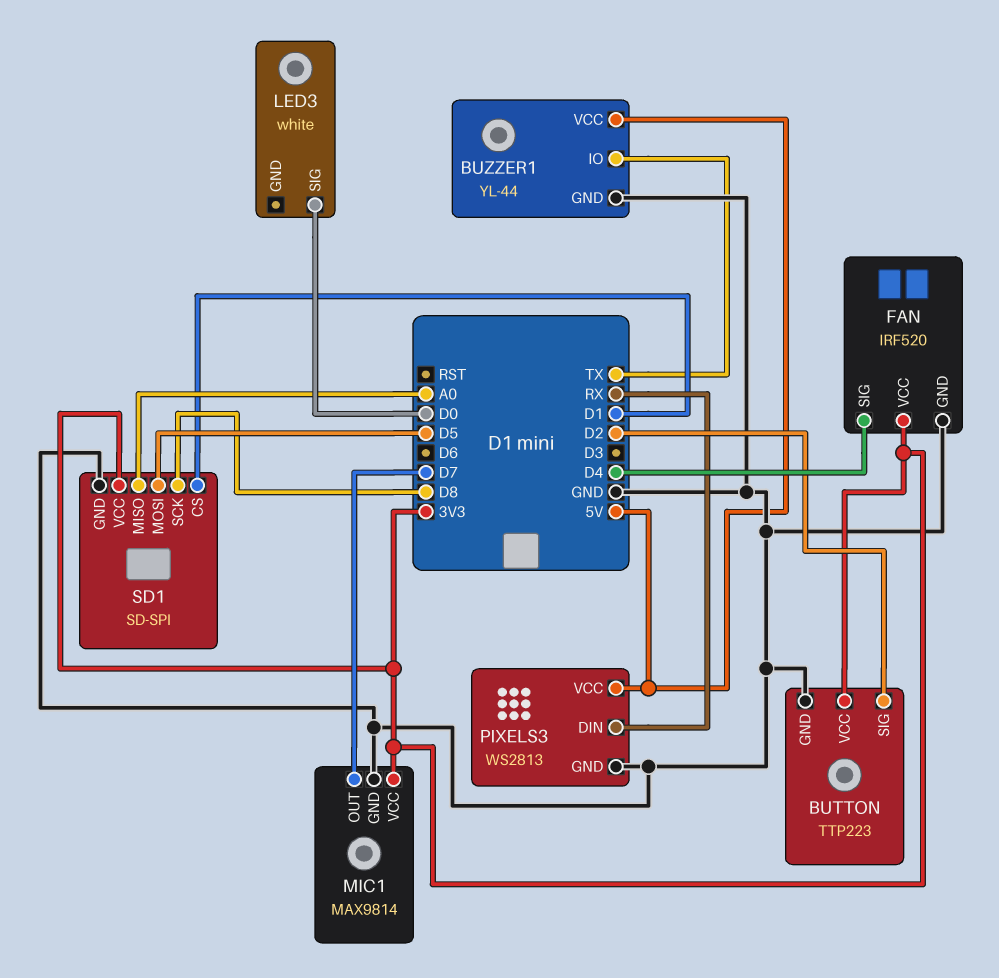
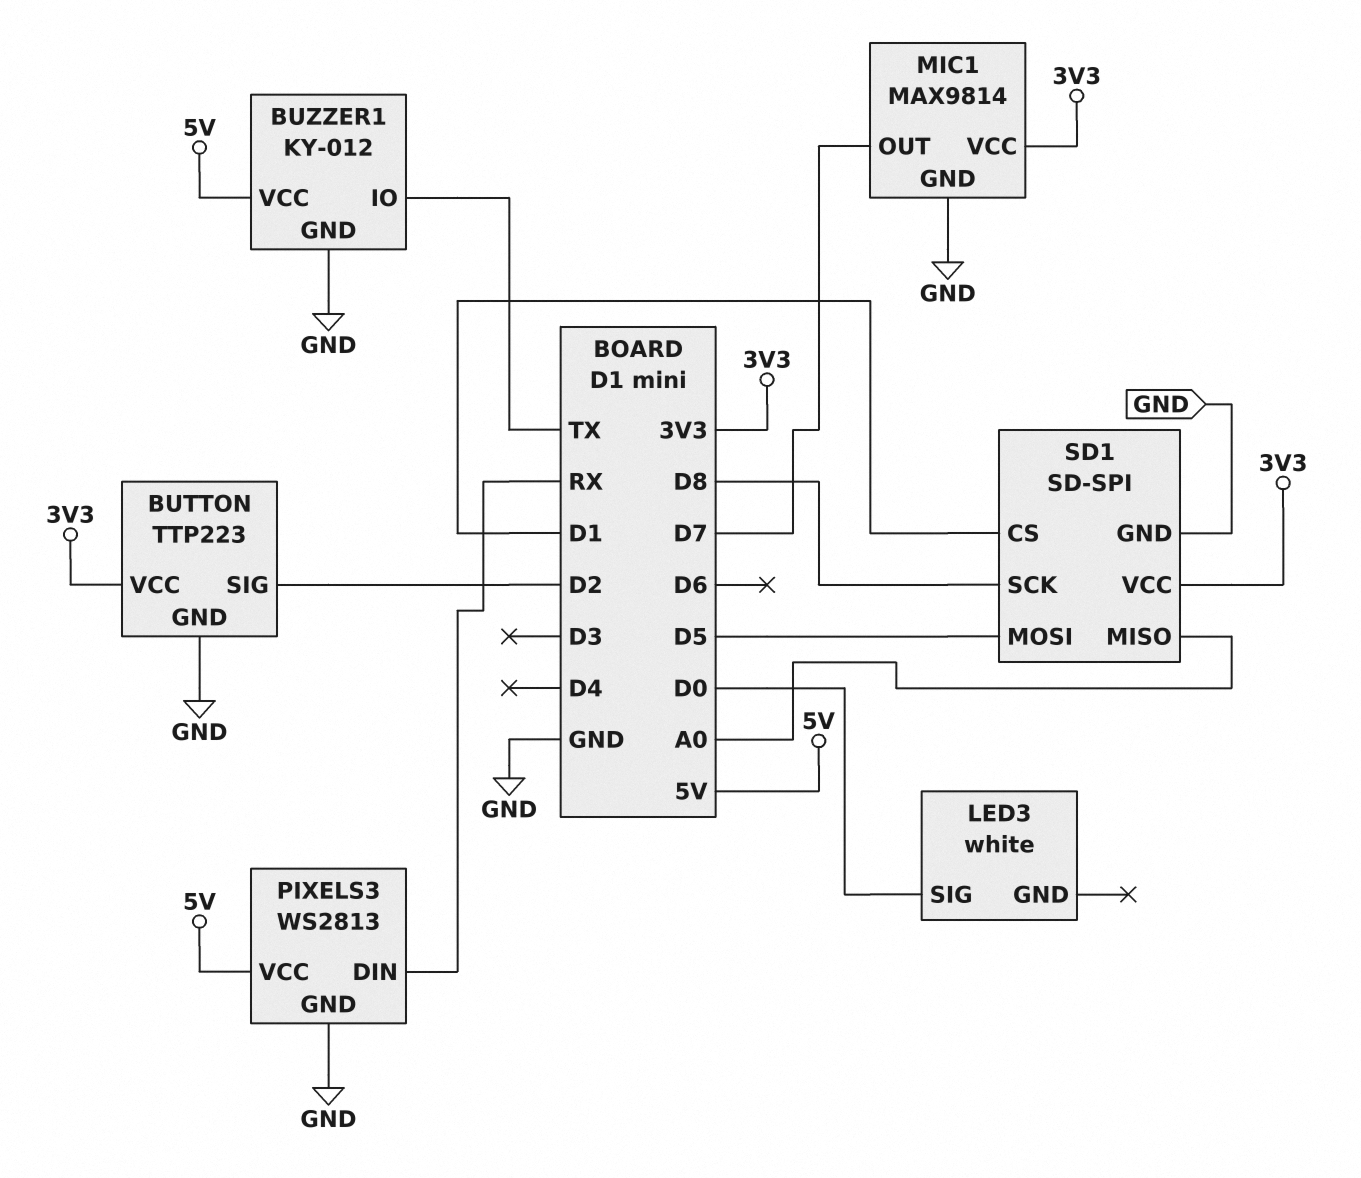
BUZZER1: YL-44 -> KY-012
FAN: IRF520 -> none
FAN pin GND: GND -> none
FAN pin SIG: D4 -> none
FAN pin VCC: 3V3 -> none

